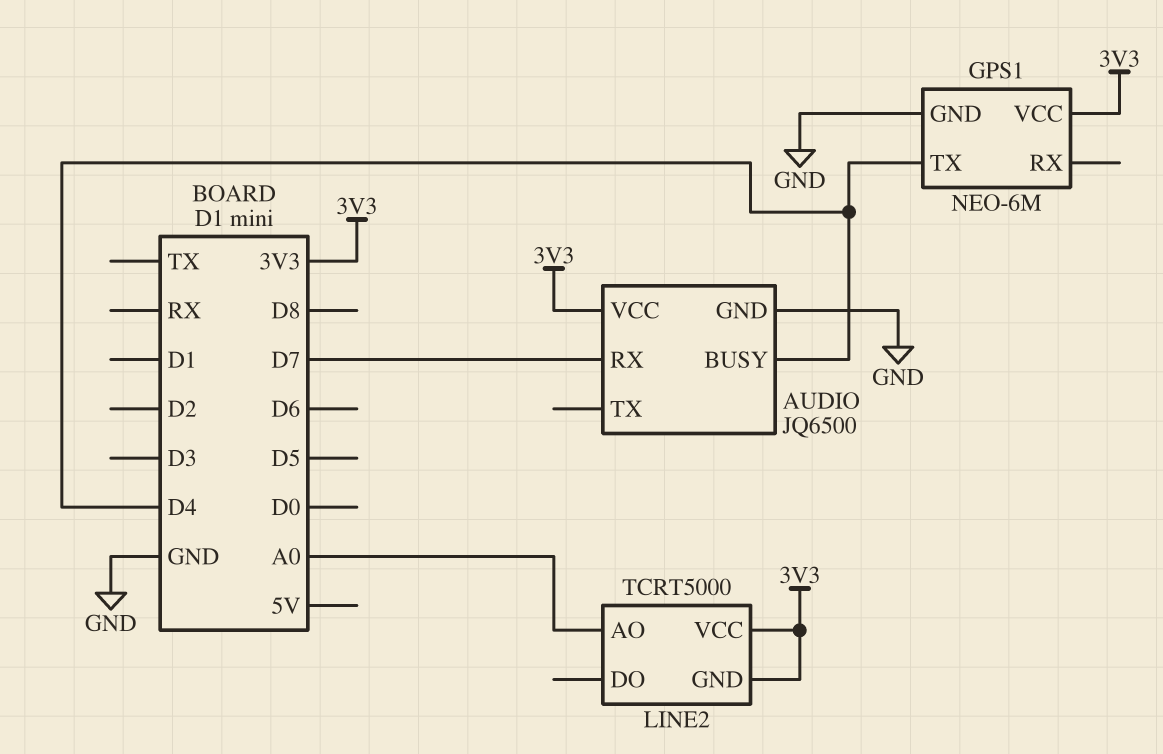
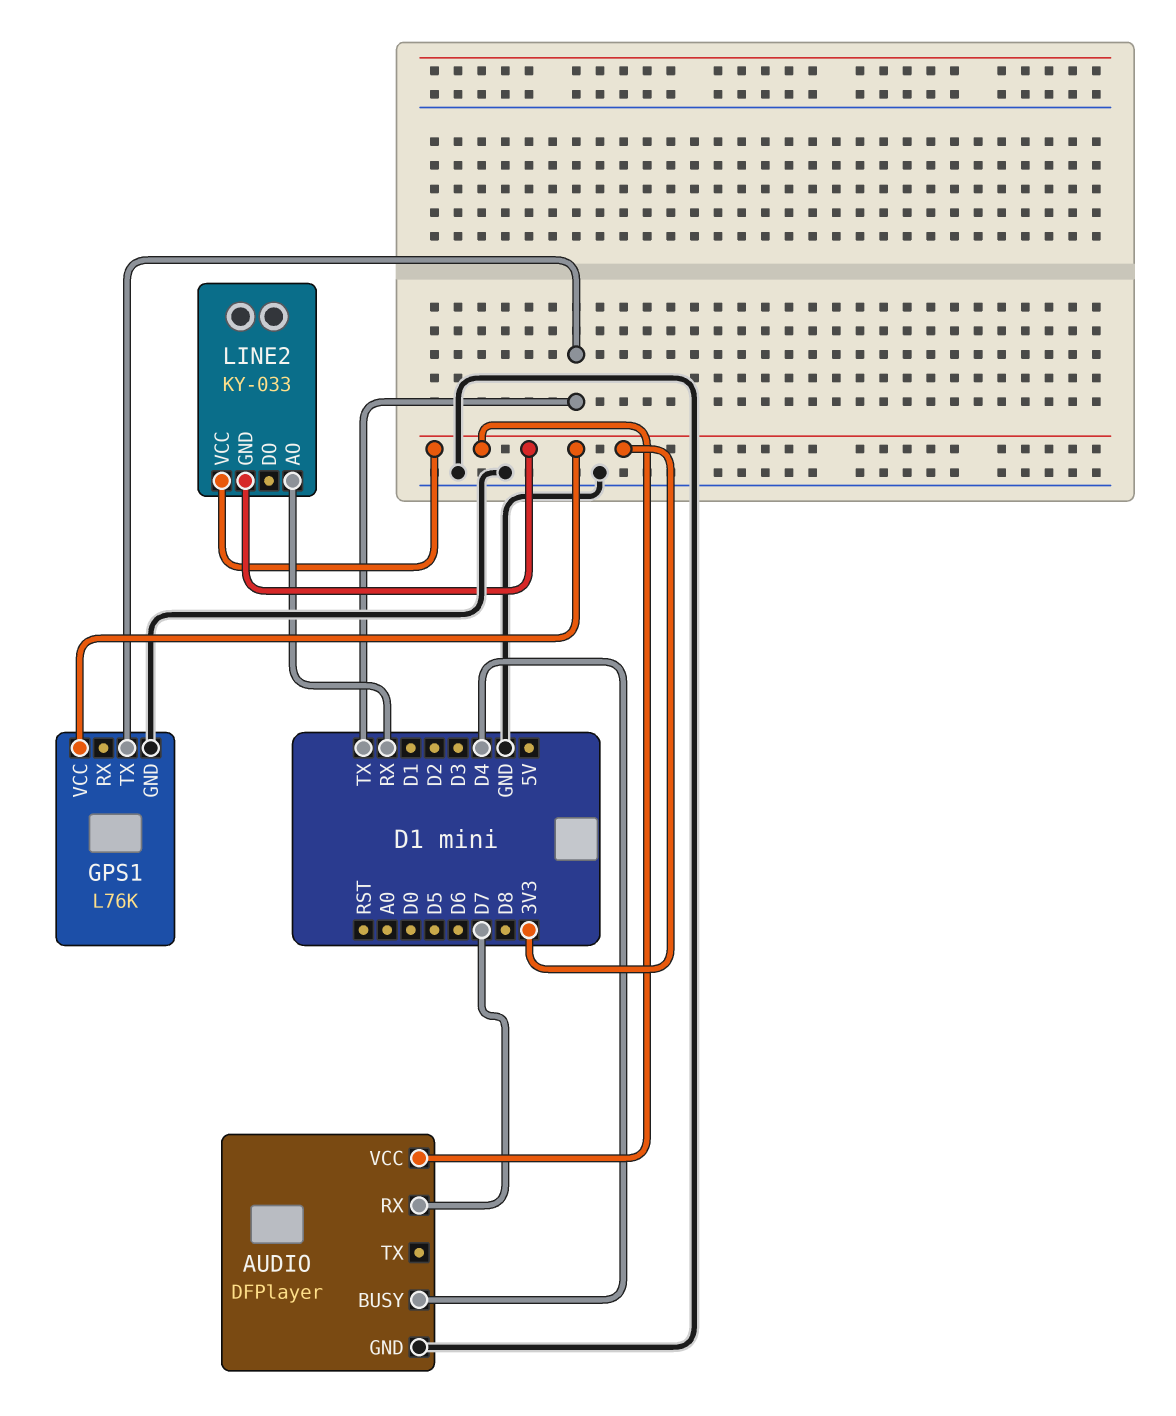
AUDIO: JQ6500 -> DFPlayer
GPS1: NEO-6M -> L76K
GPS1 pin TX: D4 -> TX
LINE2: TCRT5000 -> KY-033
LINE2 pin AO: A0 -> RX

